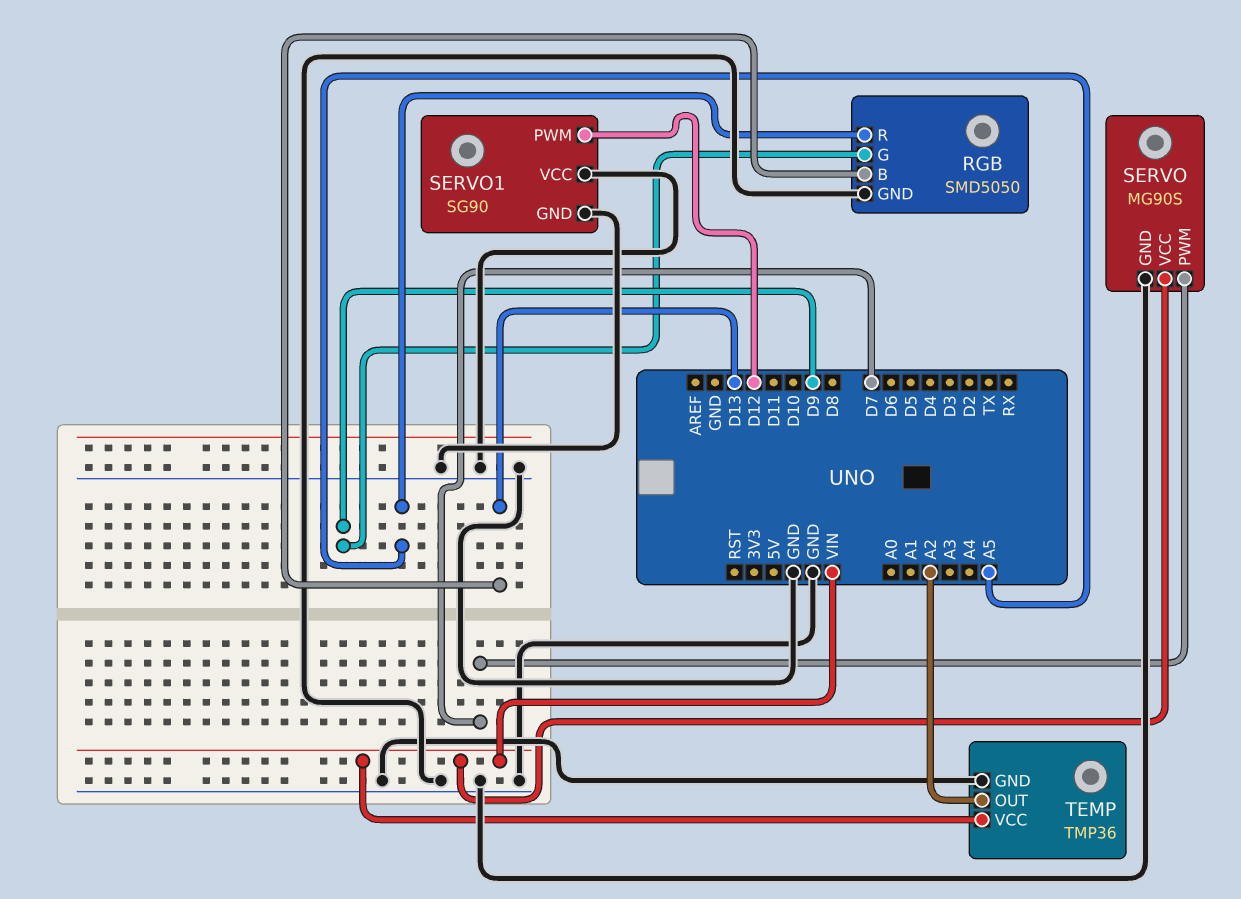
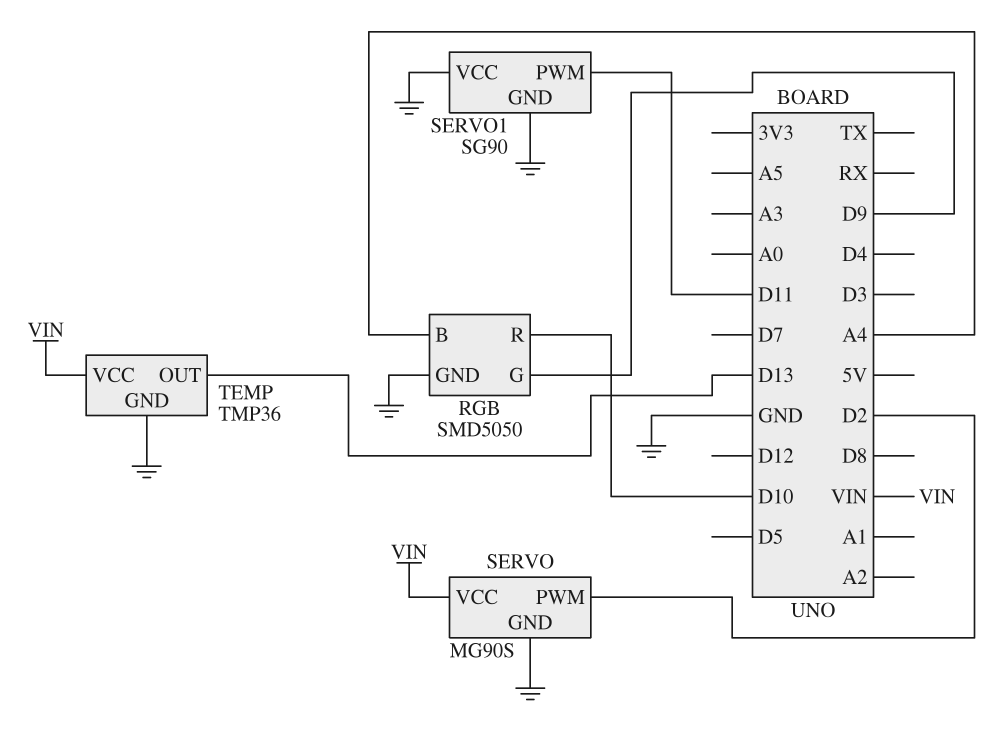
RGB pin B: D13 -> A4
RGB pin R: A5 -> D10
SERVO pin PWM: D7 -> D2
SERVO1 pin PWM: D12 -> D11
TEMP pin OUT: A2 -> D13

